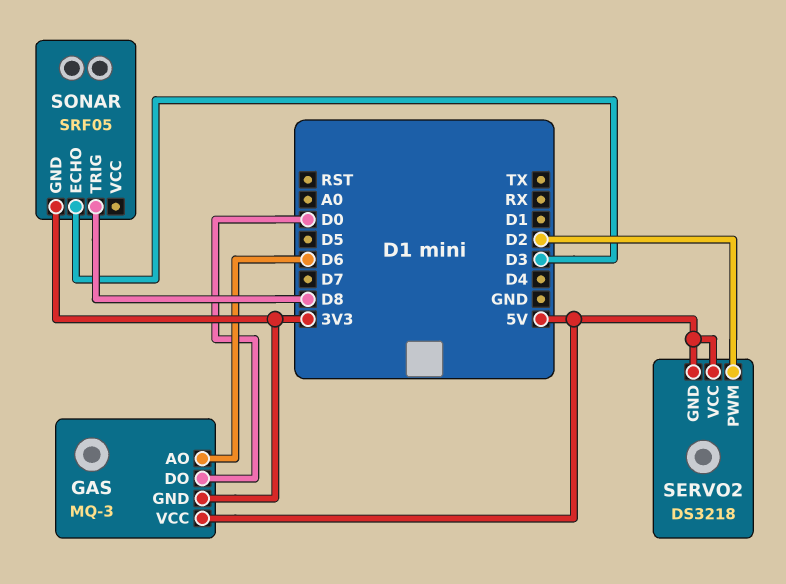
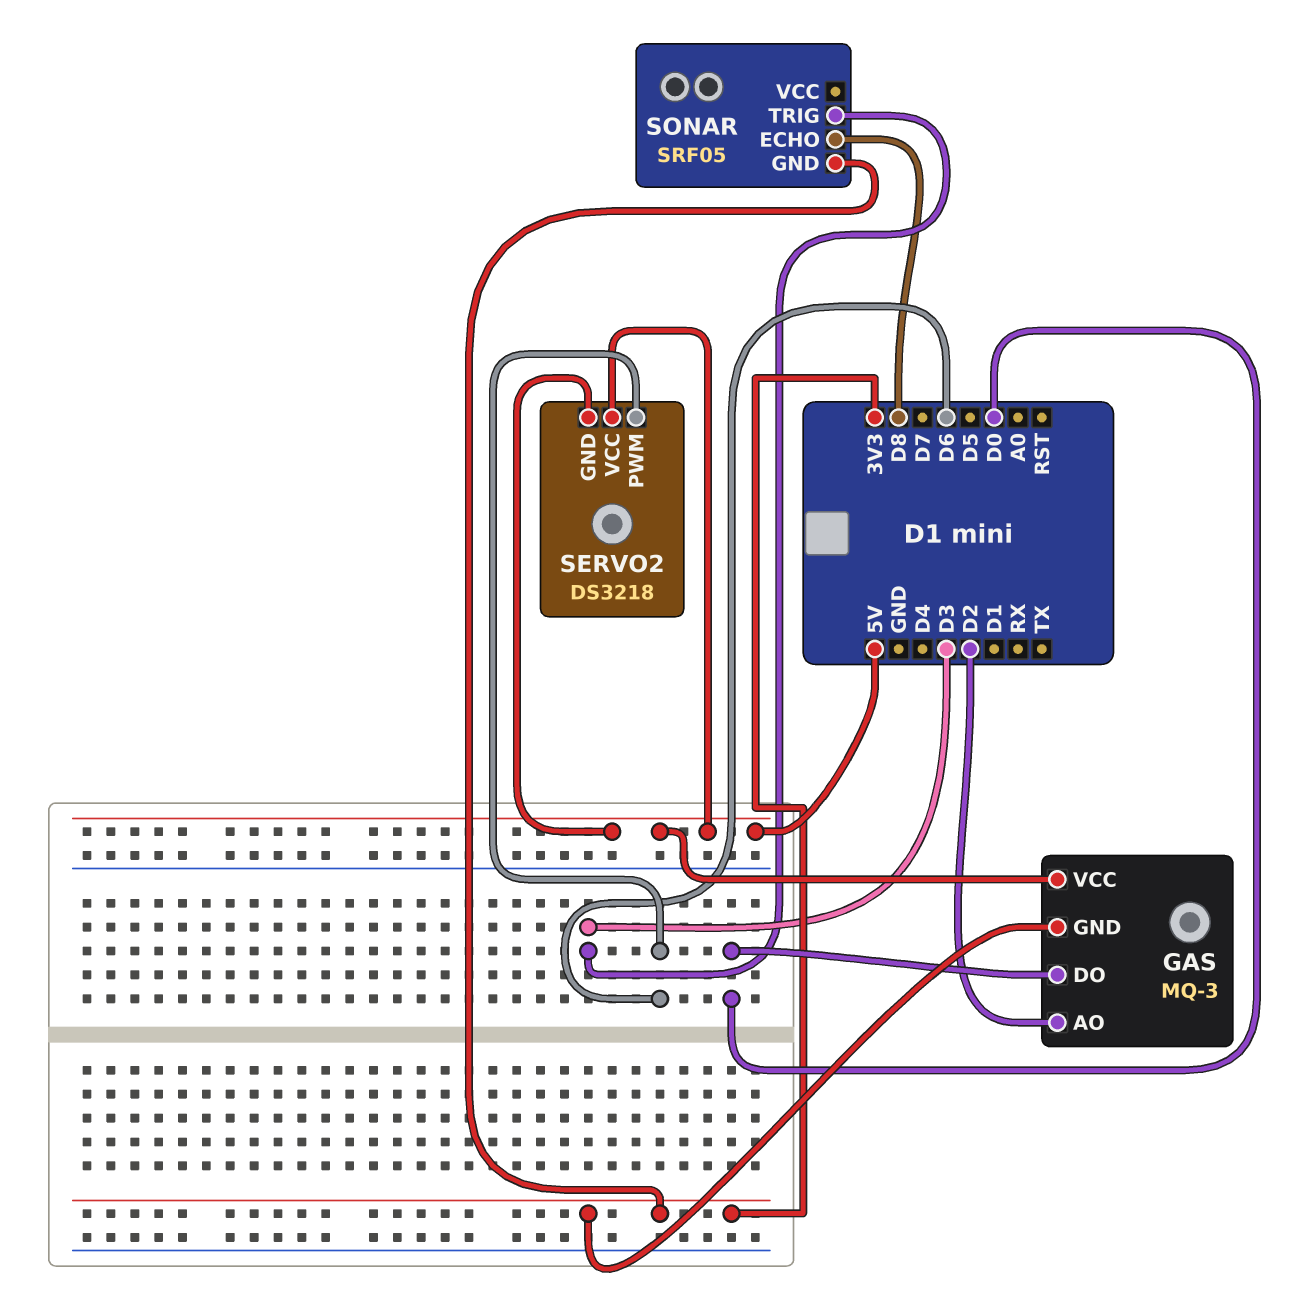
GAS pin AO: D6 -> D2
SERVO2 pin PWM: D2 -> D6
SONAR pin ECHO: D3 -> D8
SONAR pin TRIG: D8 -> D3

